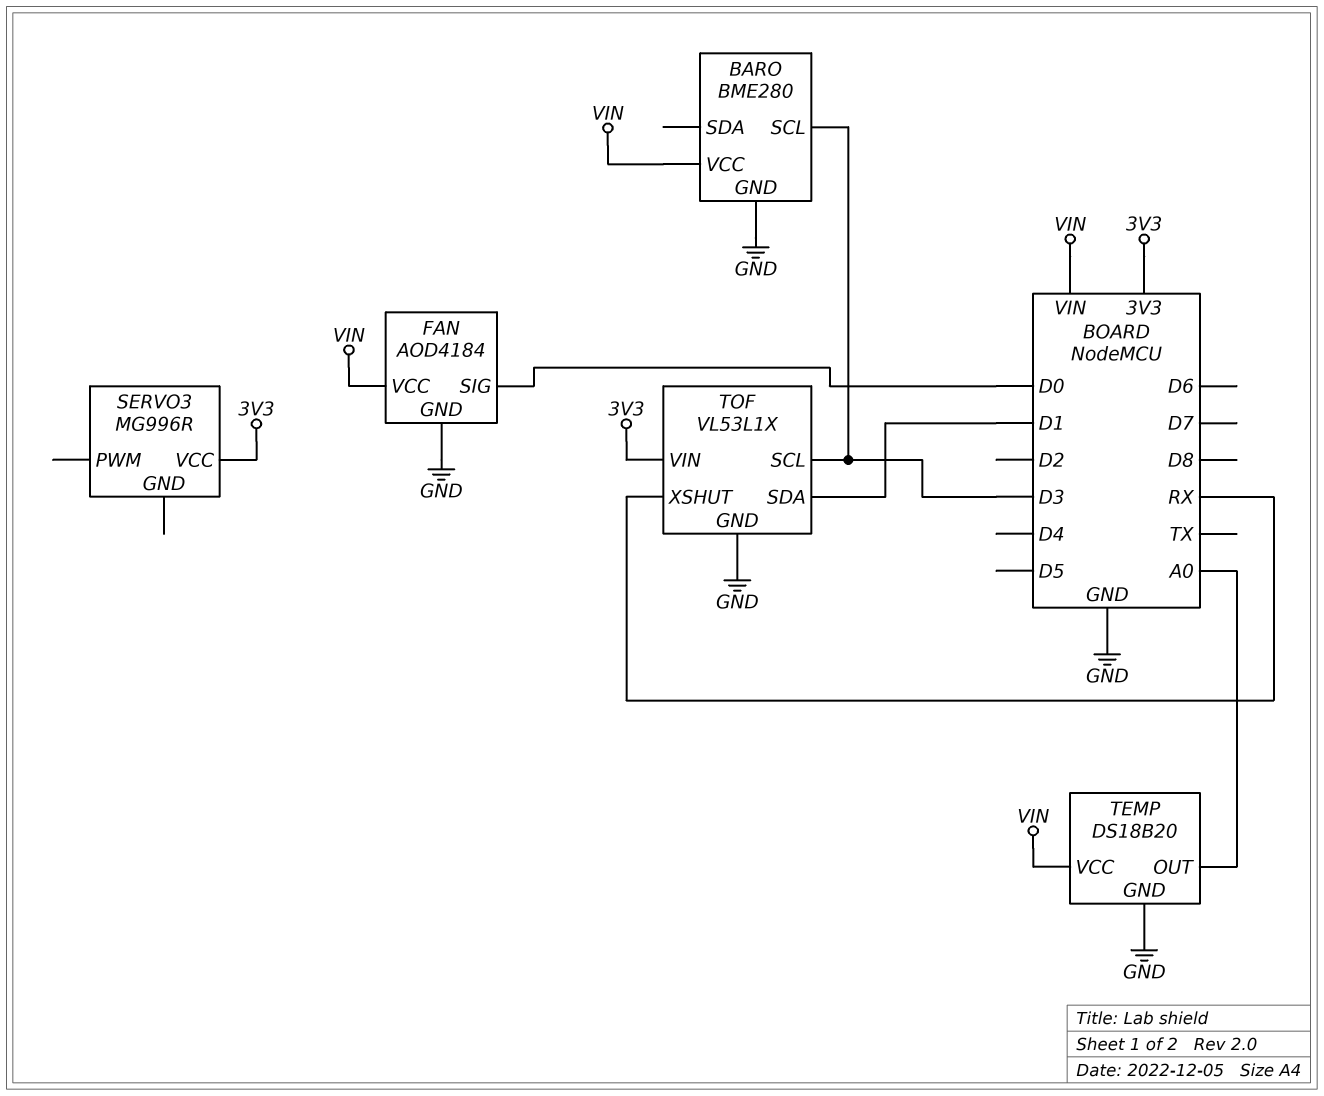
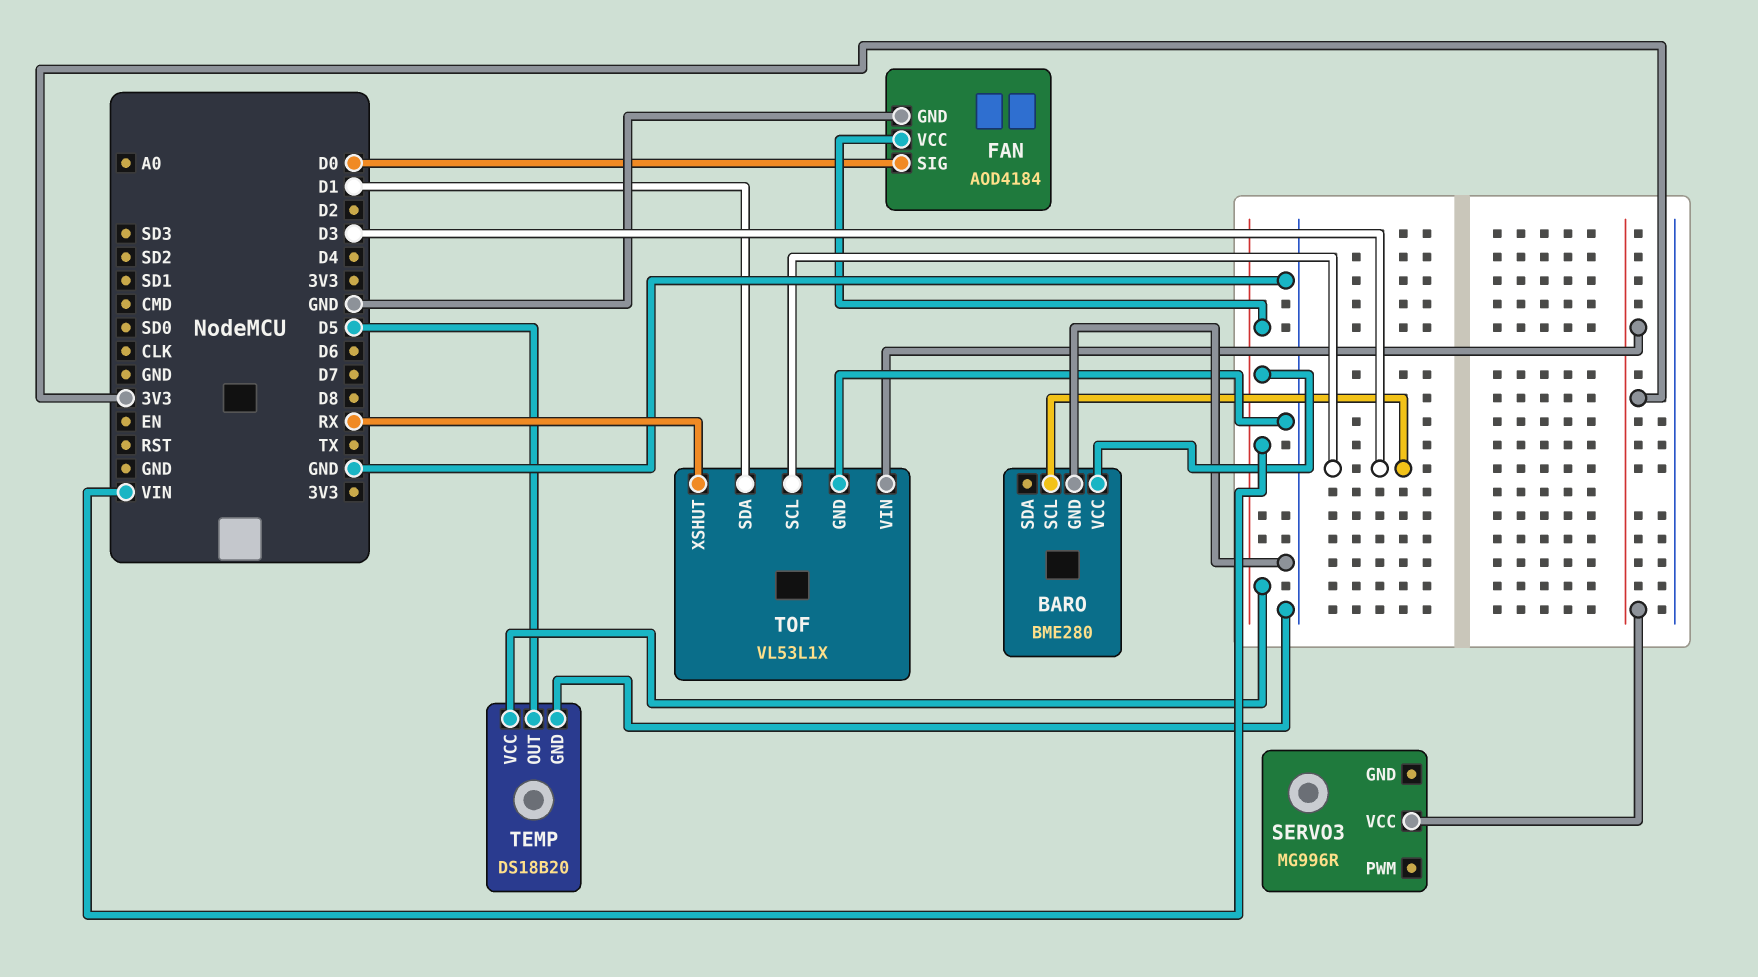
TEMP pin OUT: A0 -> D5

